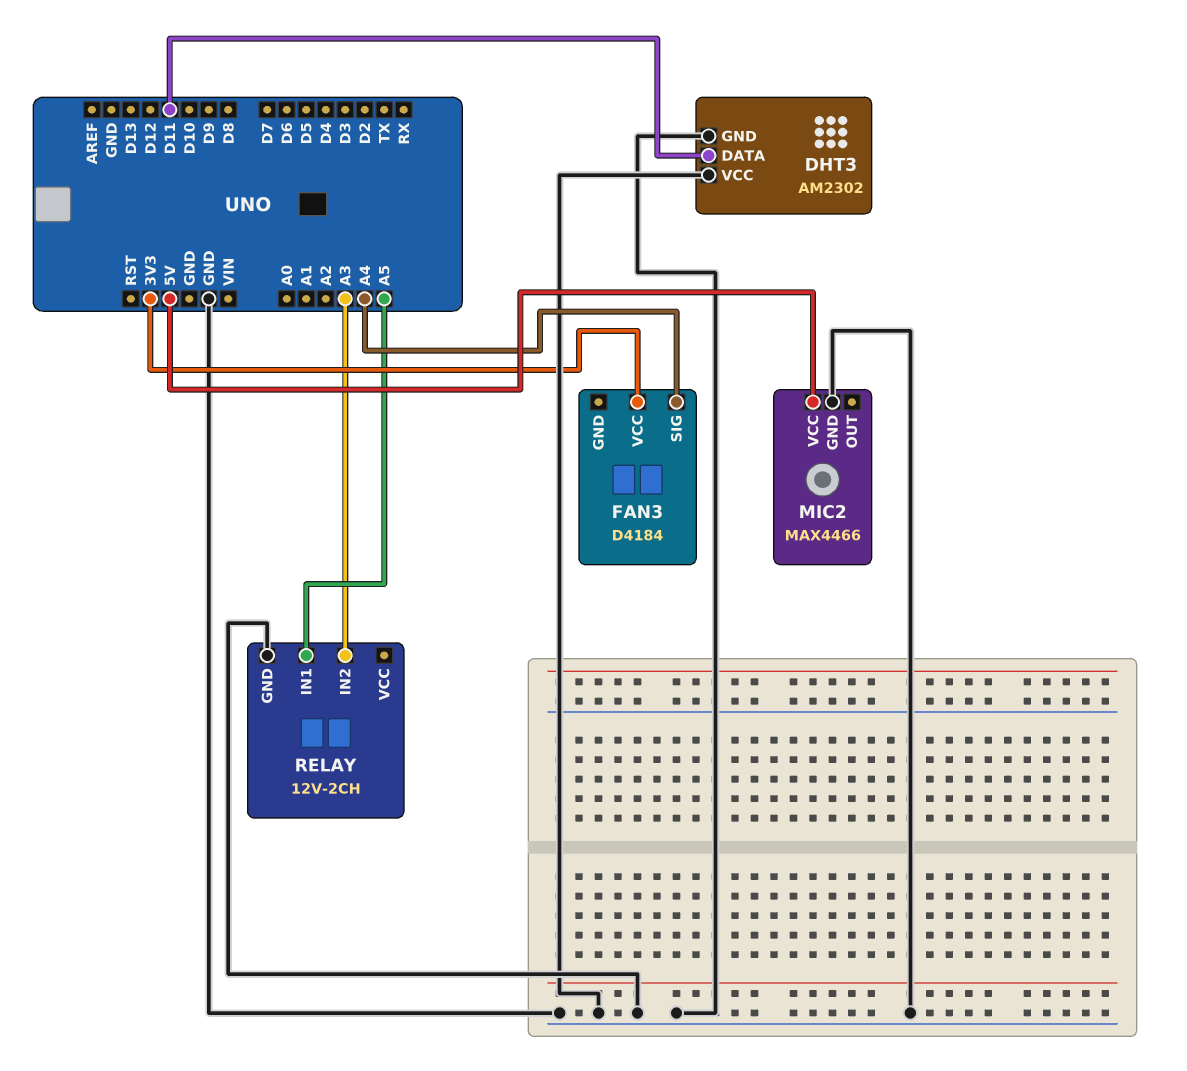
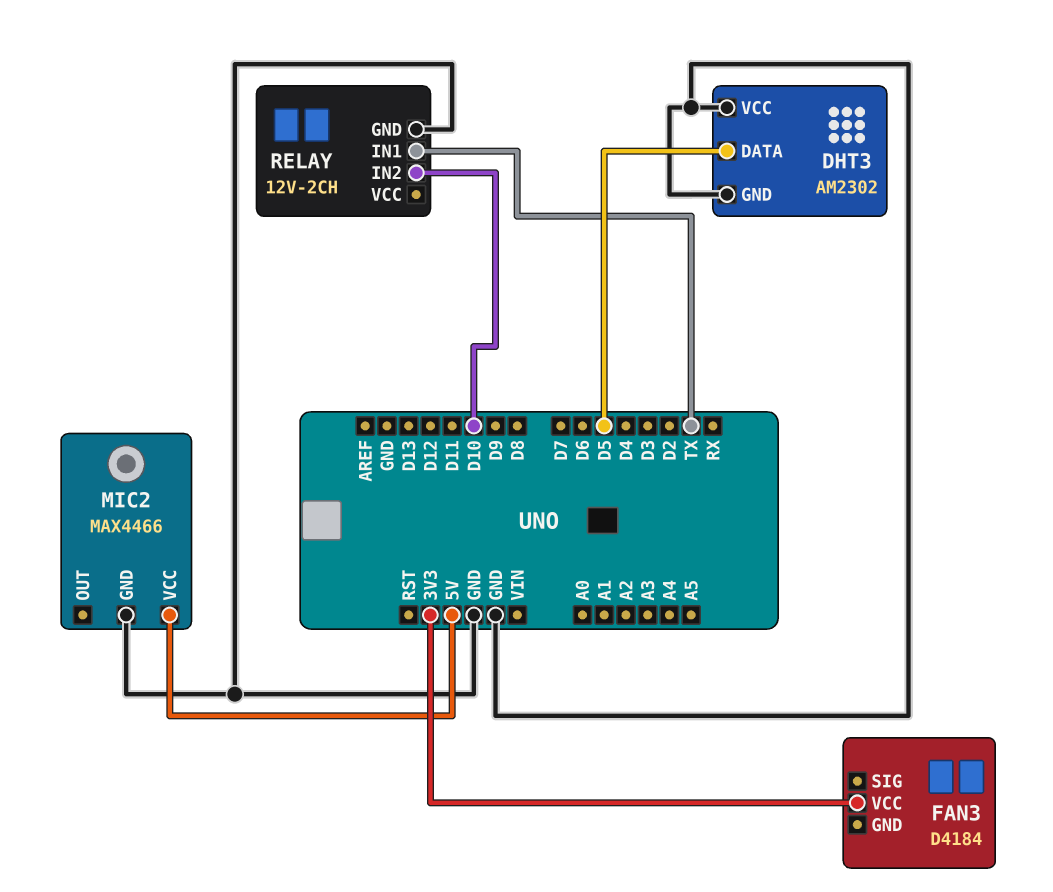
DHT3 pin DATA: D11 -> D5
FAN3 pin SIG: A4 -> none
RELAY pin IN1: A5 -> TX
RELAY pin IN2: A3 -> D10

